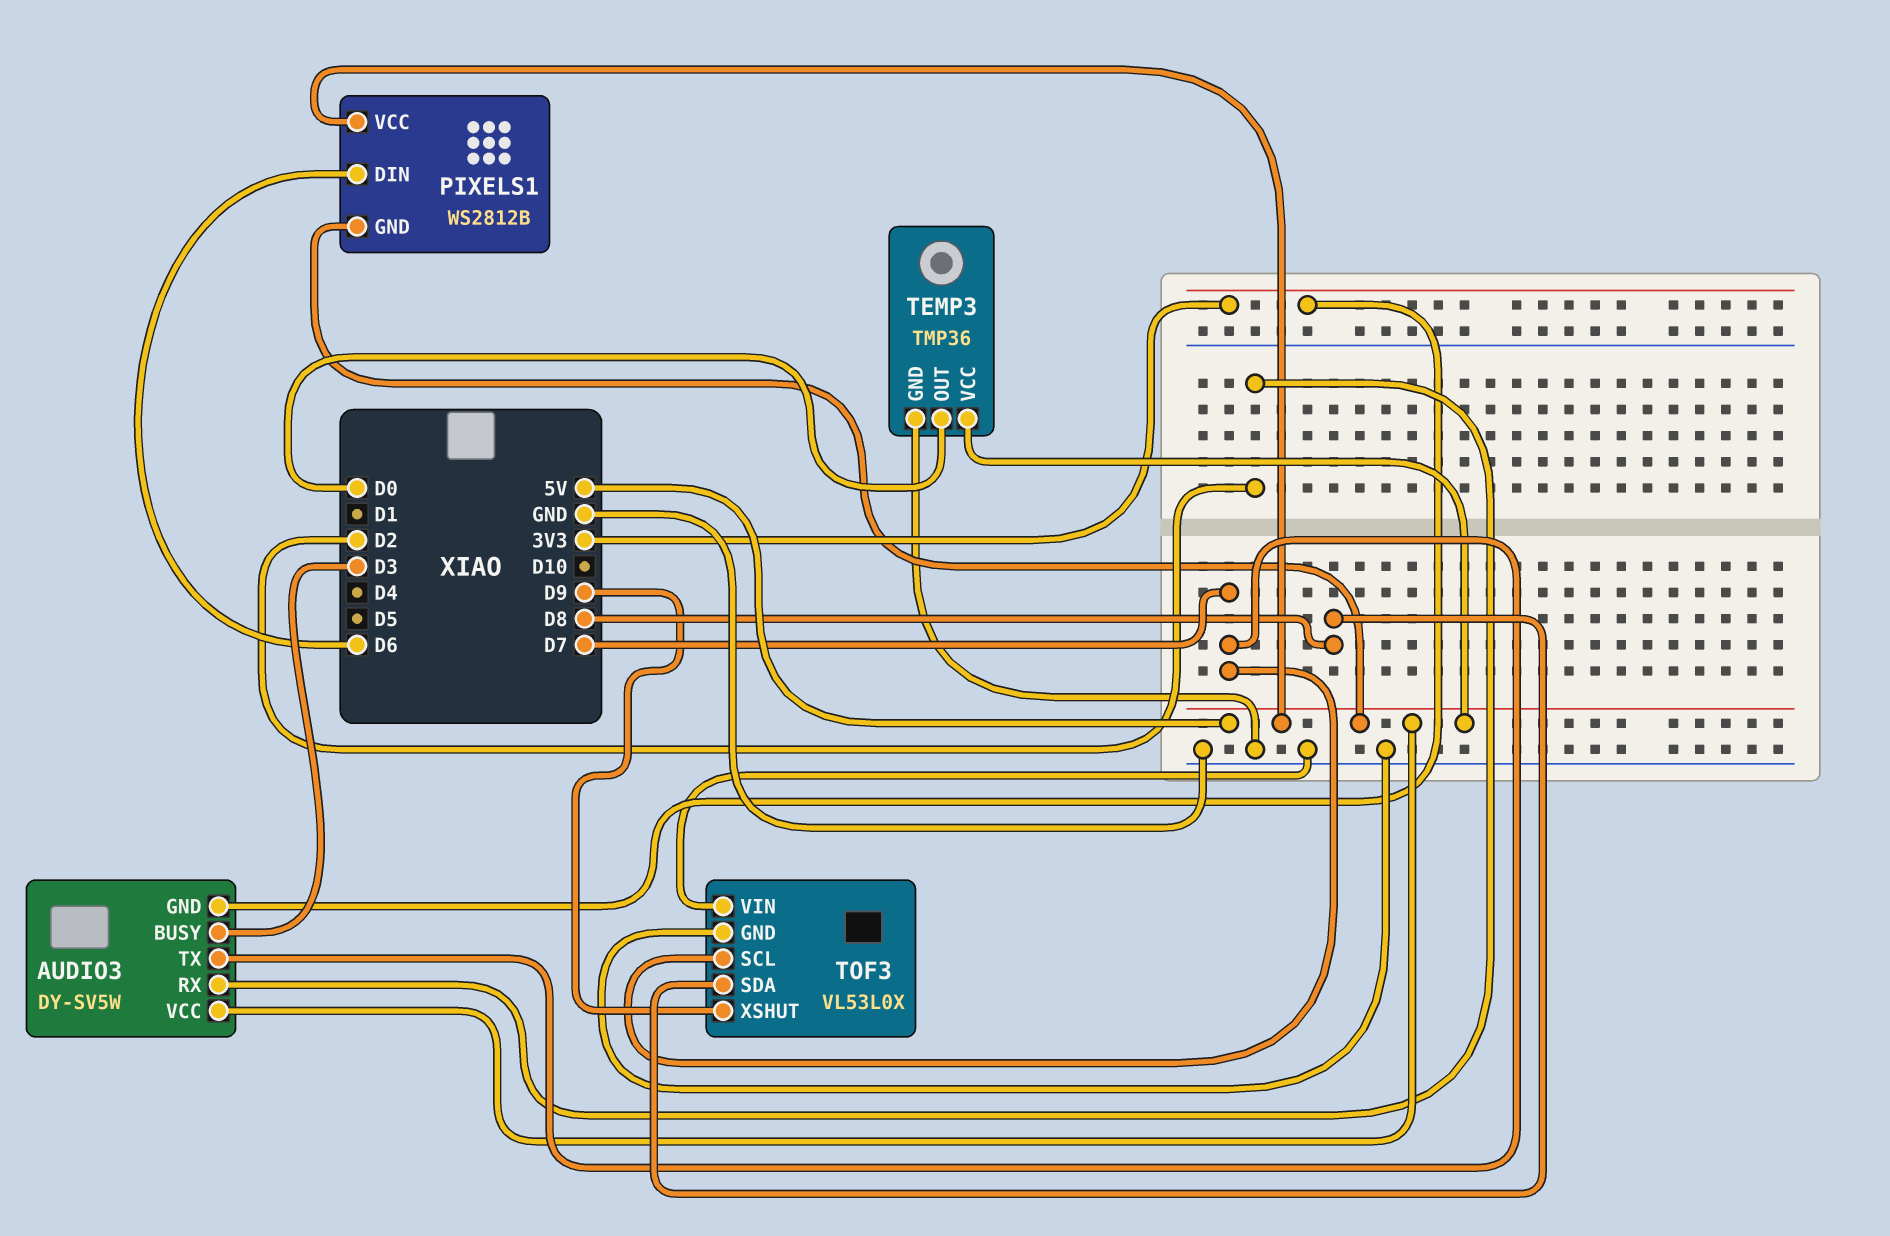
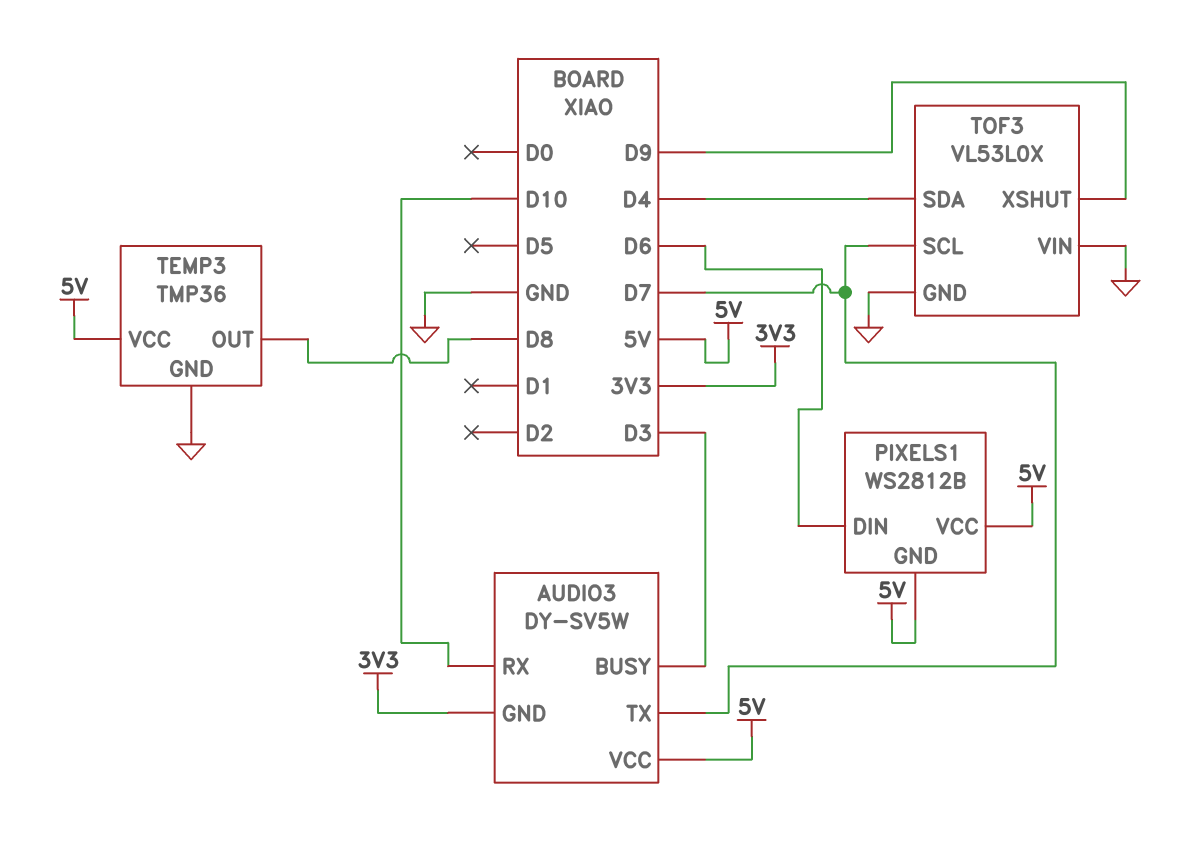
AUDIO3 pin RX: D2 -> D10
TEMP3 pin OUT: D0 -> D8
TOF3 pin SDA: D8 -> D4

